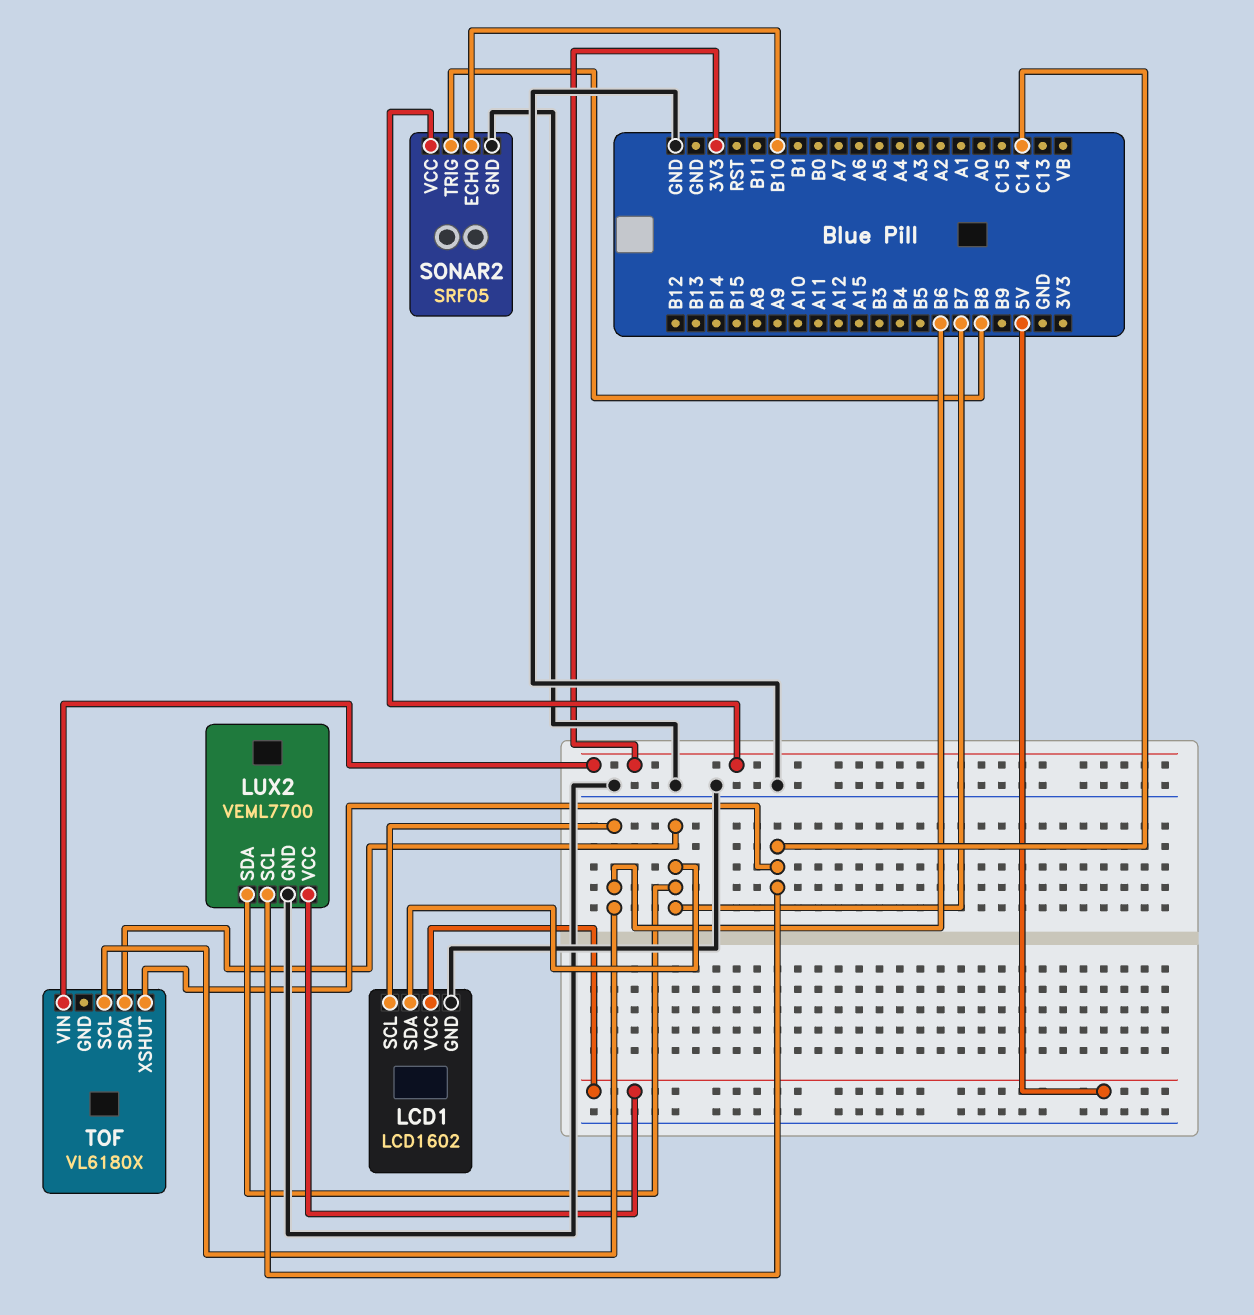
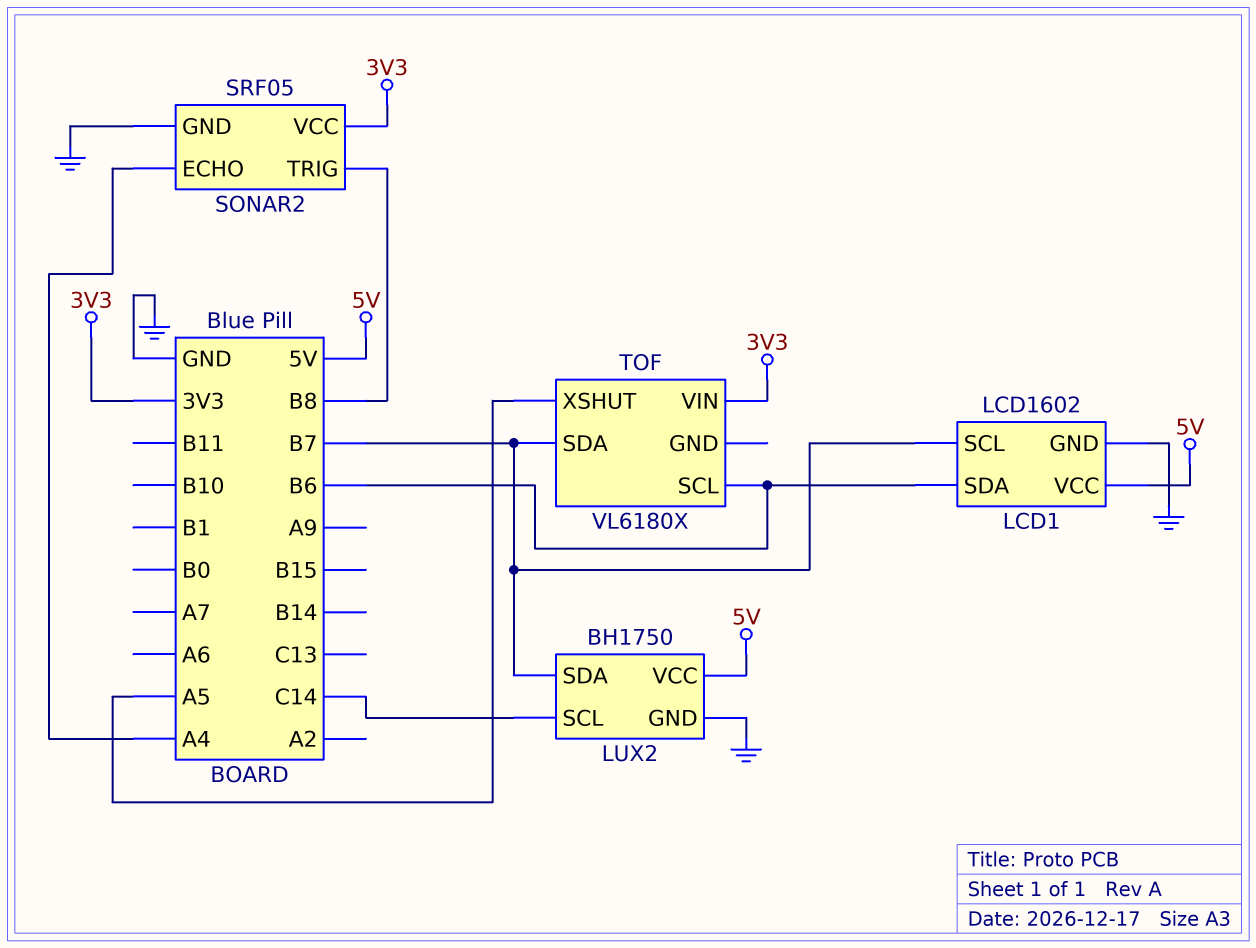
LCD1 pin SCL: B6 -> B7
LCD1 pin SDA: B7 -> B6
LUX2: VEML7700 -> BH1750
SONAR2 pin ECHO: B10 -> A4
TOF pin XSHUT: C14 -> A5

